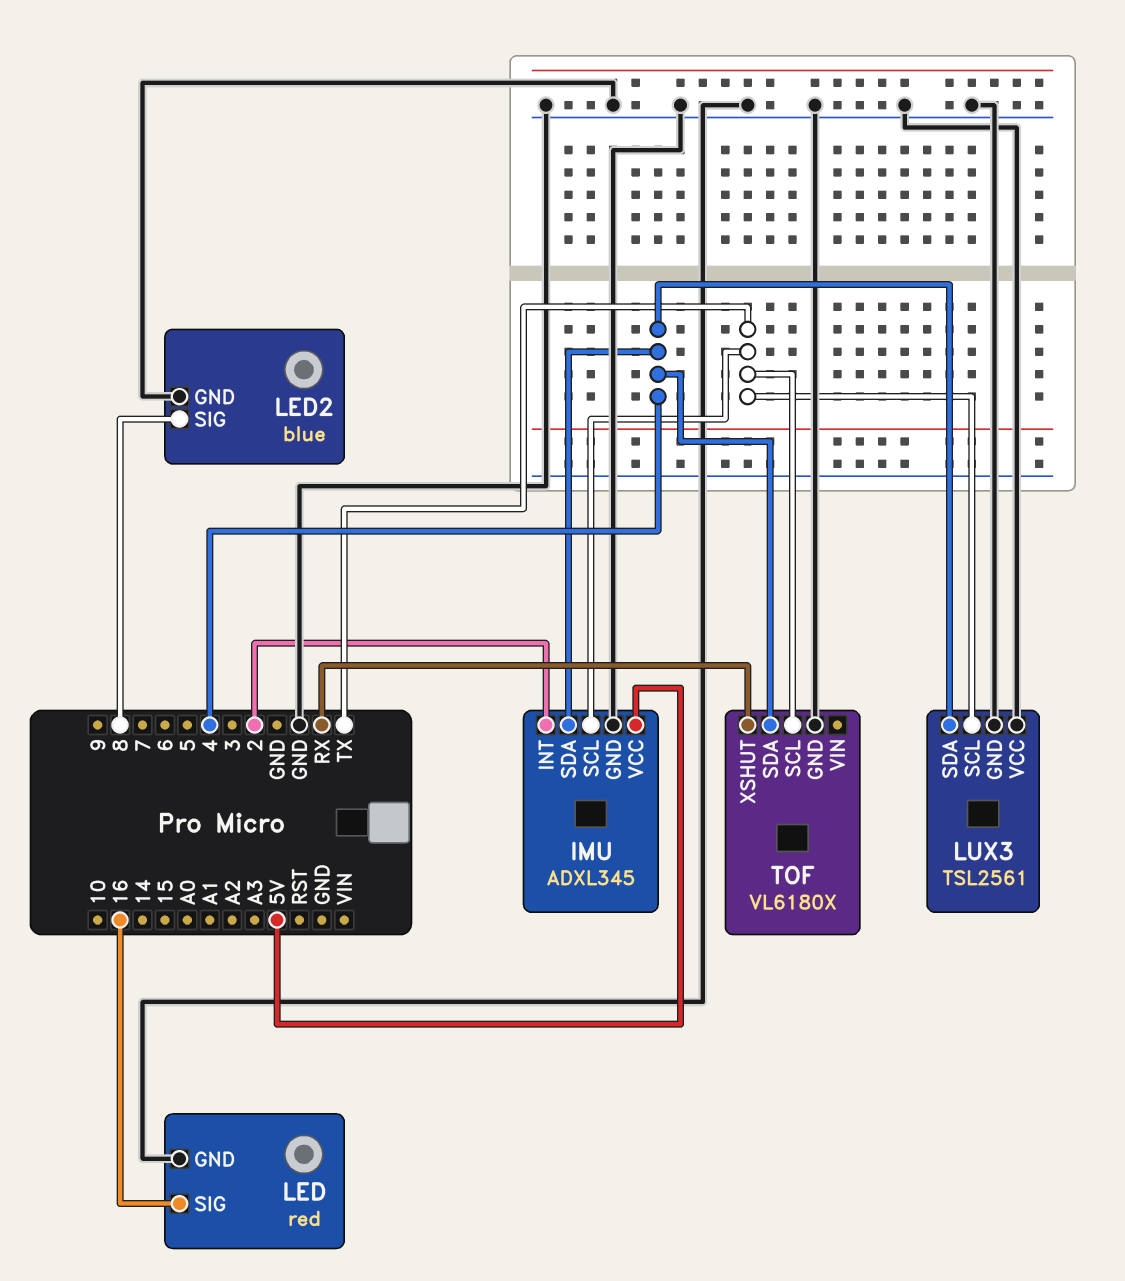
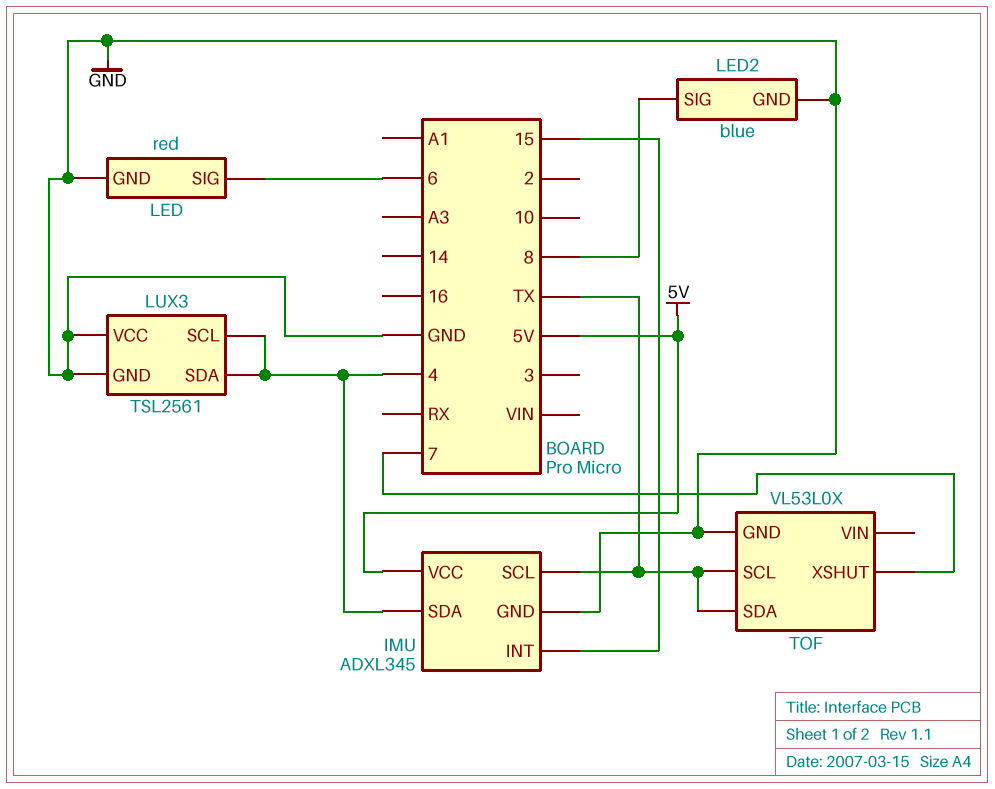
IMU pin INT: 2 -> 15
LED pin SIG: 16 -> 6
LUX3 pin SCL: TX -> 4
TOF: VL6180X -> VL53L0X
TOF pin SDA: 4 -> TX
TOF pin XSHUT: RX -> 7

